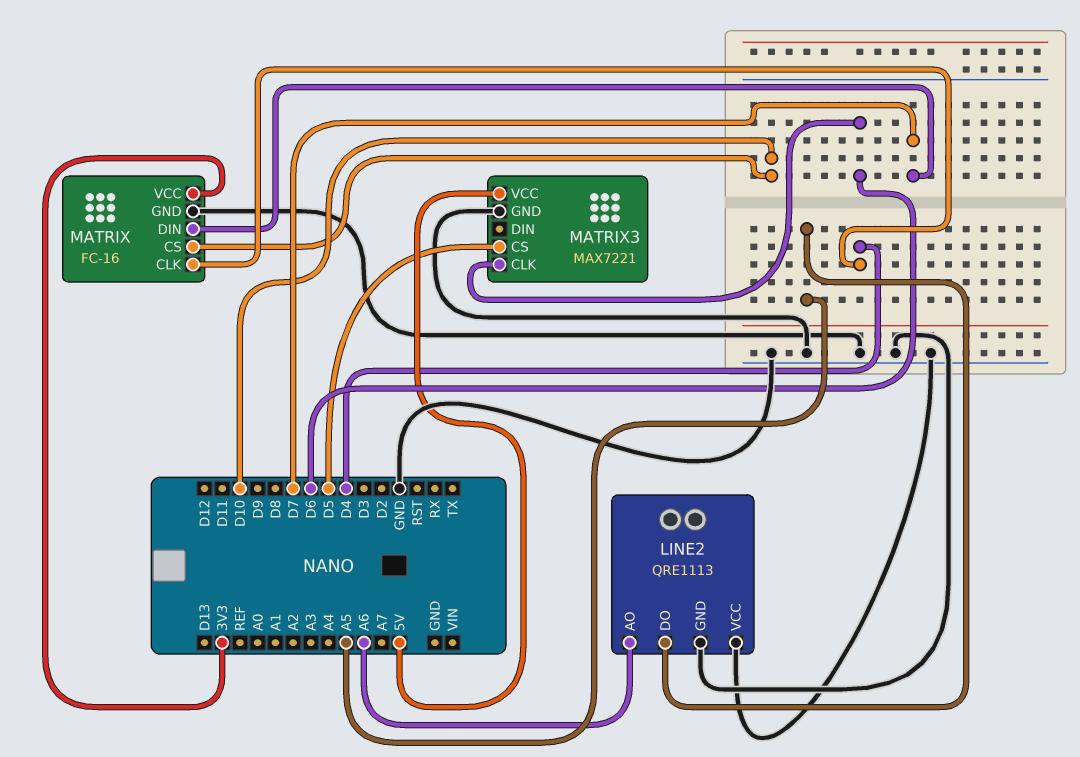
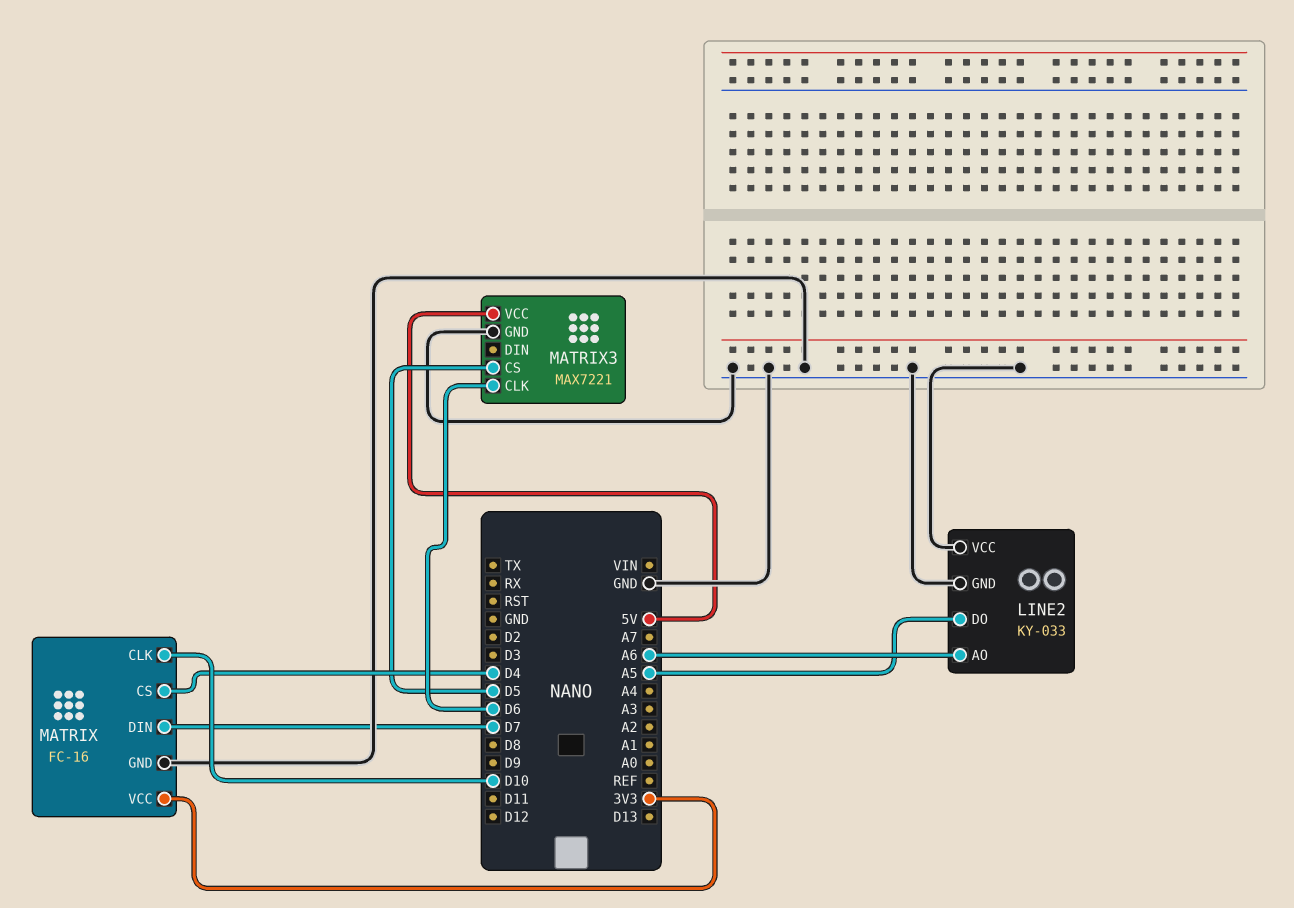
LINE2: QRE1113 -> KY-033
MATRIX pin CLK: D4 -> D10
MATRIX pin CS: D10 -> D4

